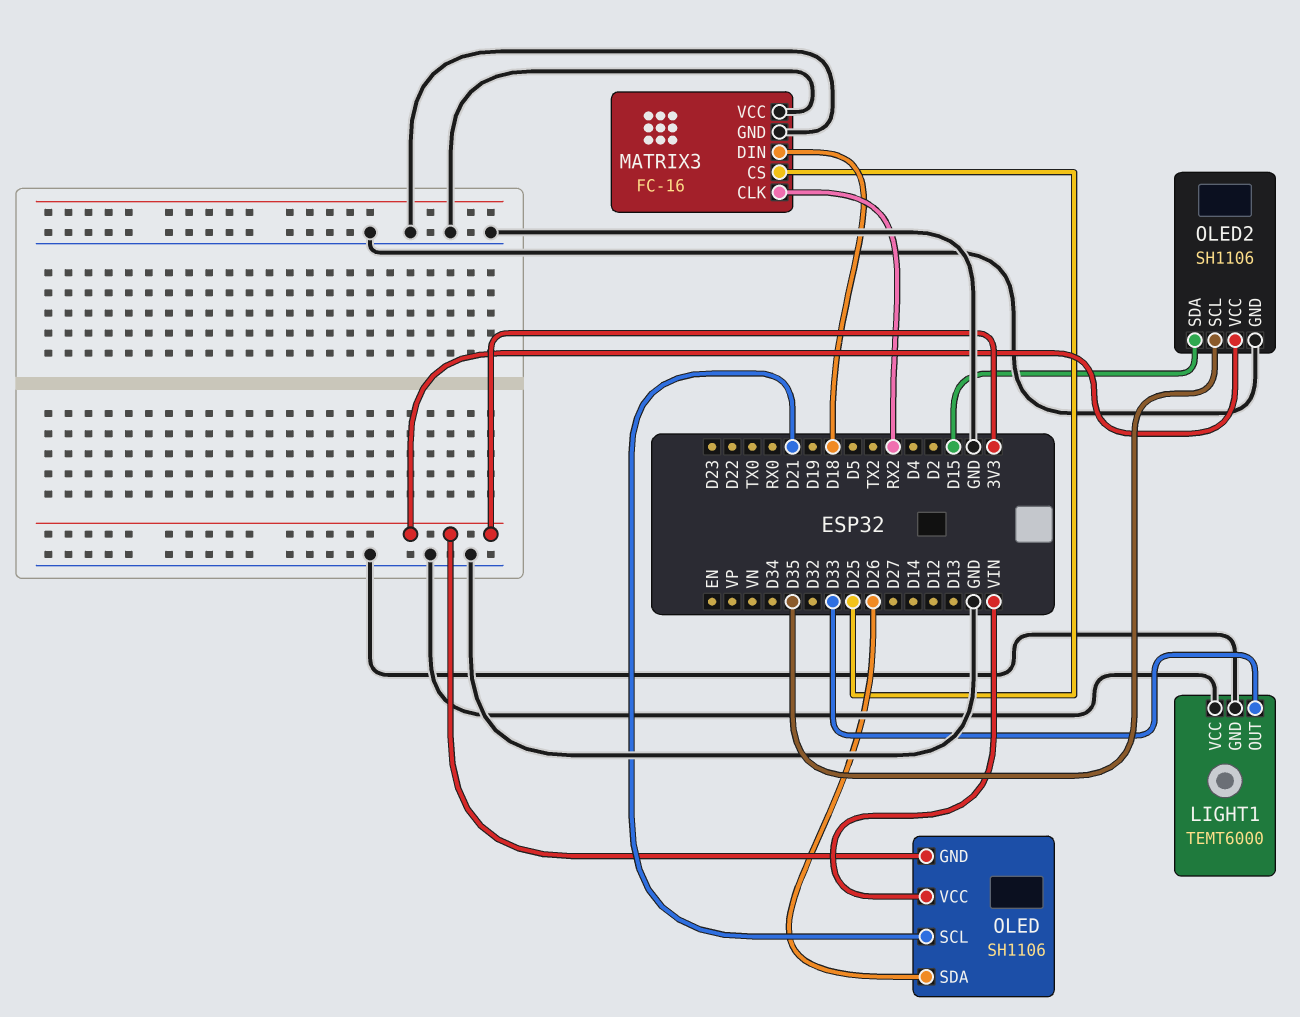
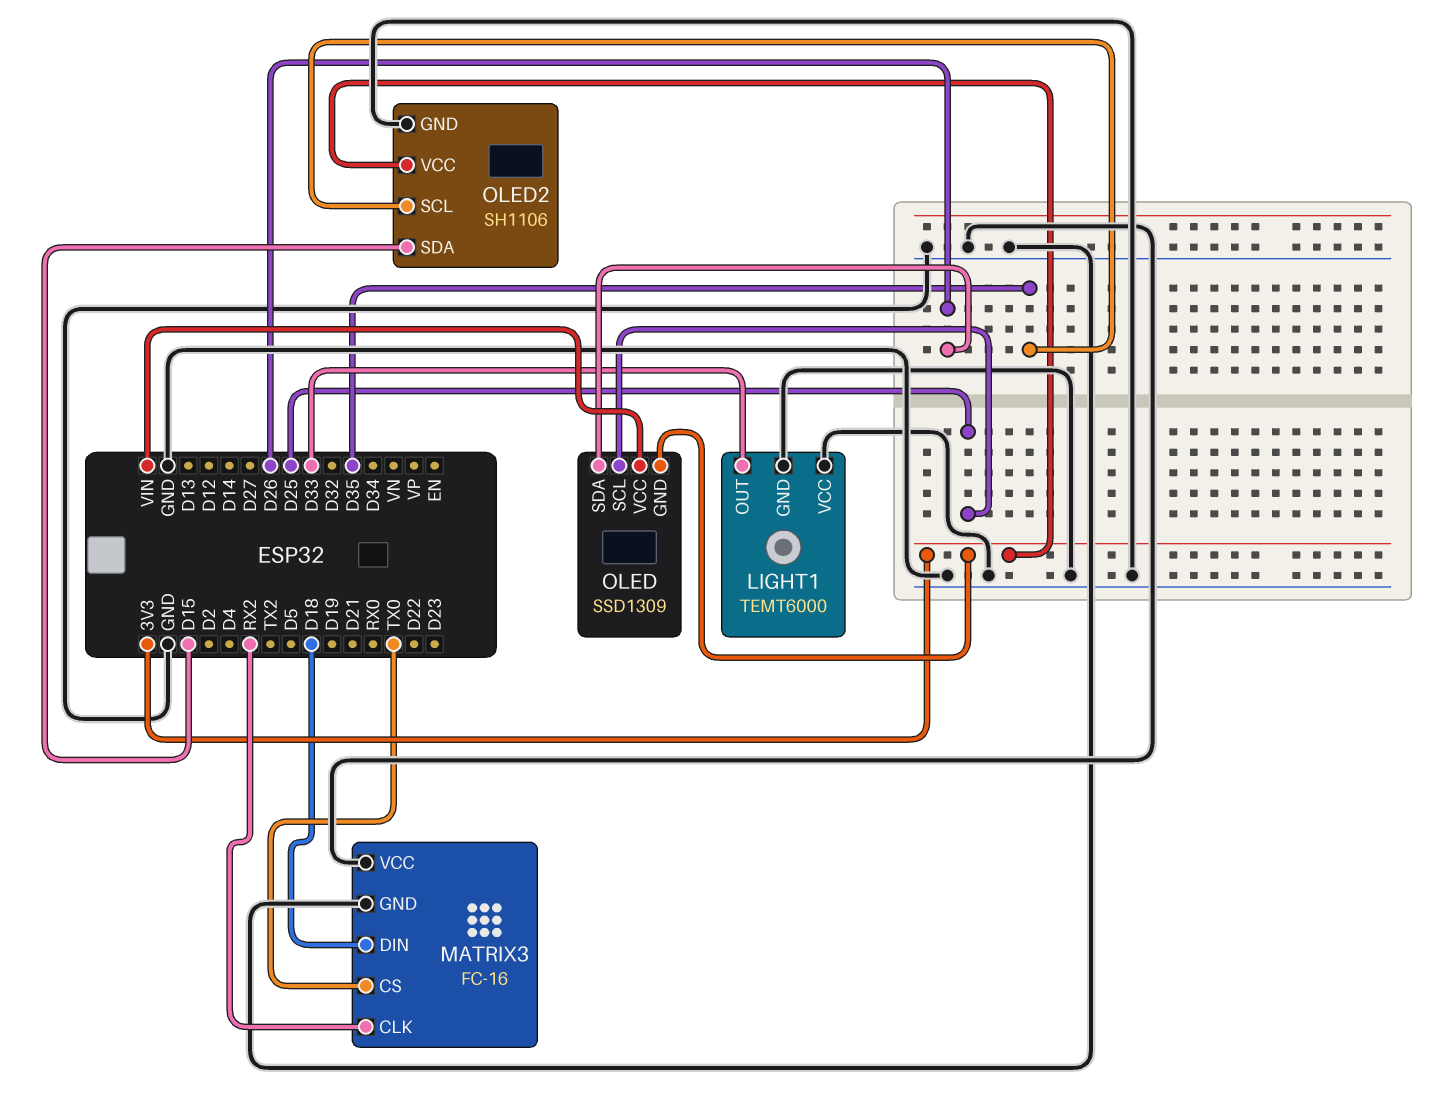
MATRIX3 pin CS: D25 -> TX0
OLED: SH1106 -> SSD1309
OLED pin SCL: D21 -> D25

